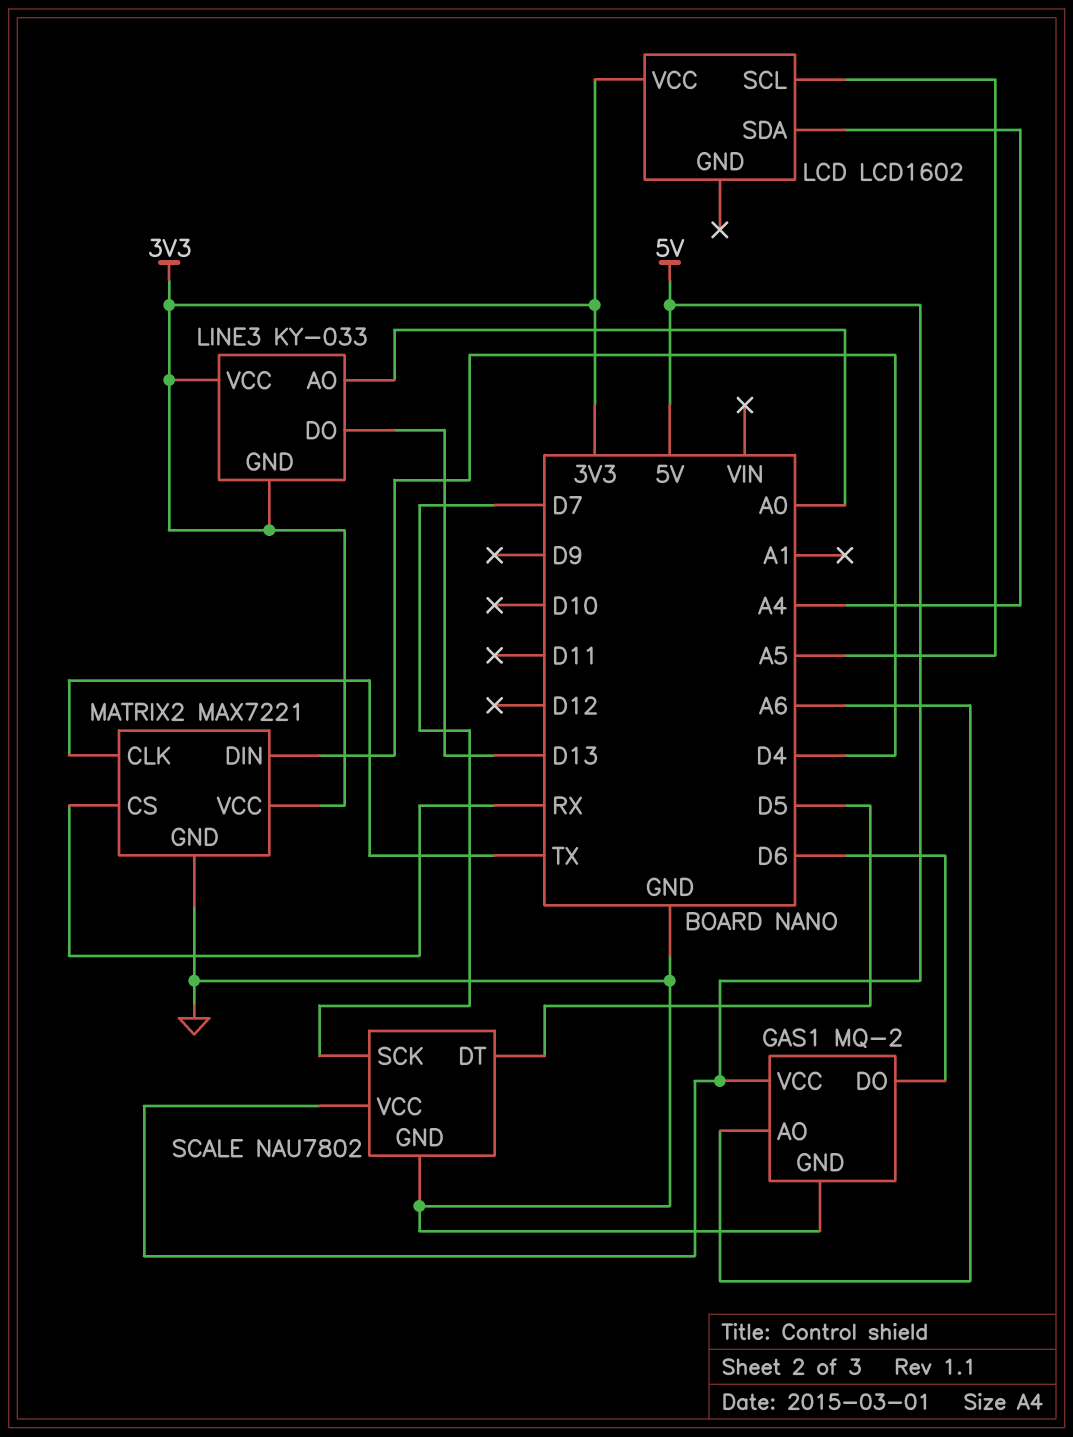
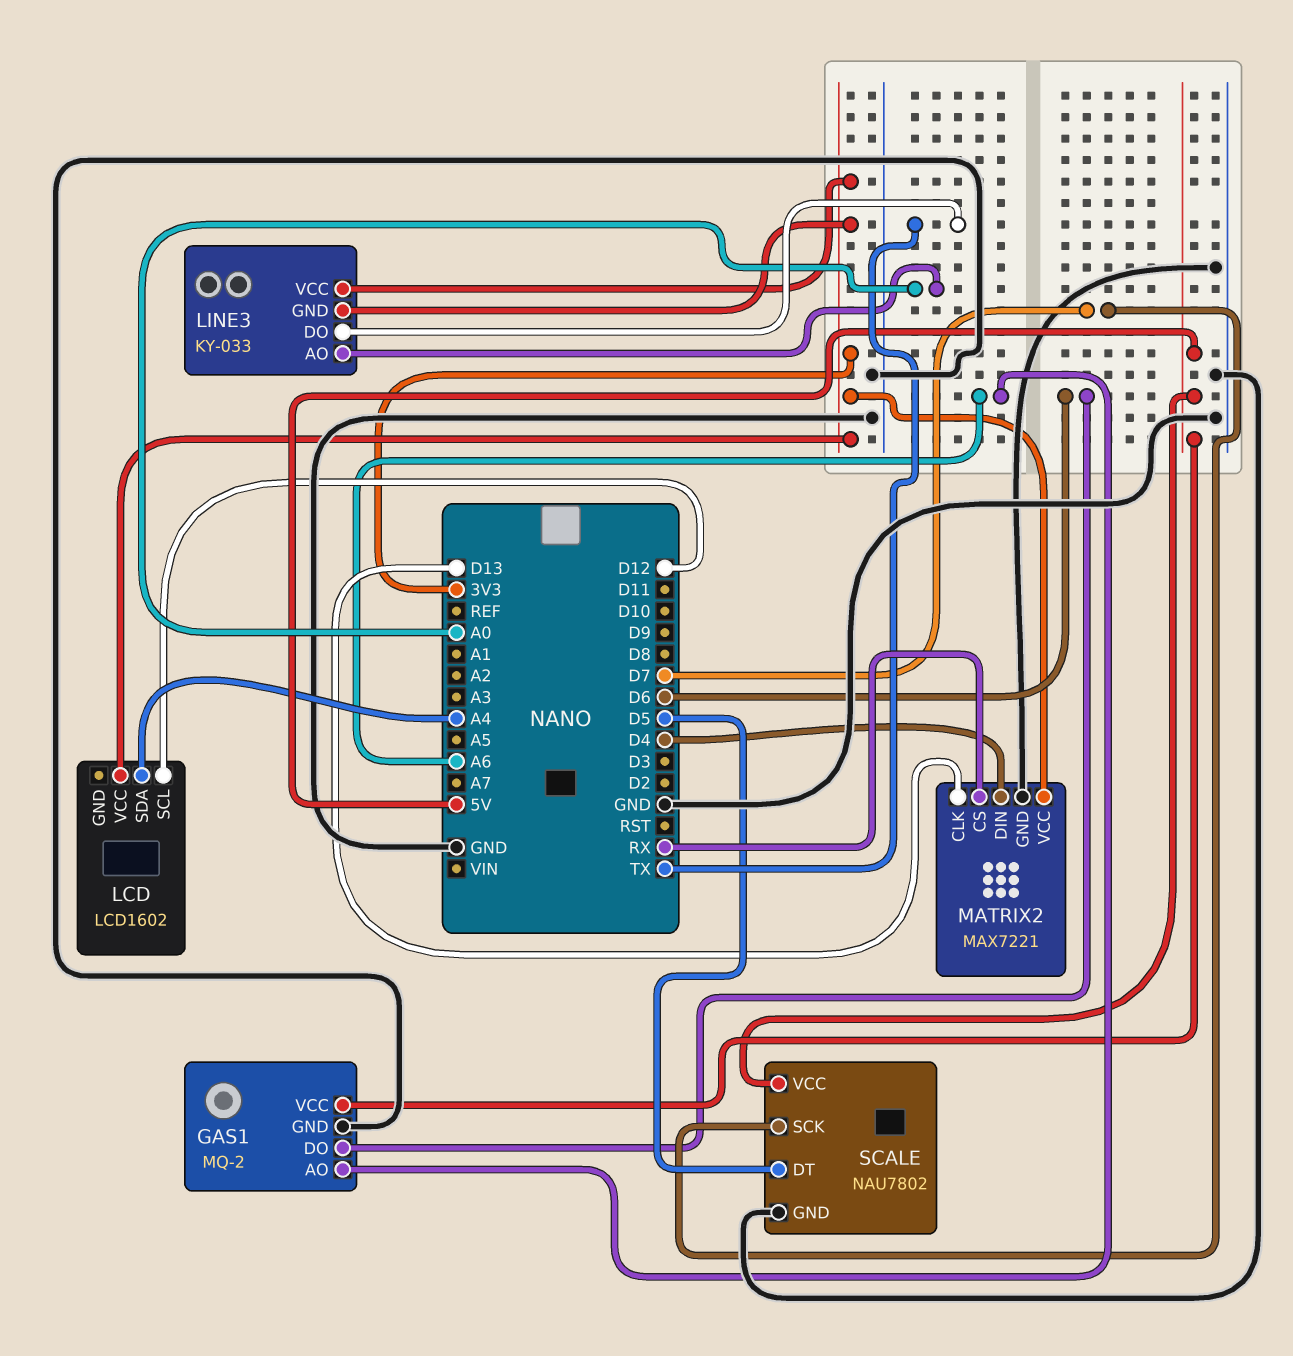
LCD pin SCL: A5 -> D12
LINE3 pin DO: D13 -> TX
MATRIX2 pin CLK: TX -> D13

